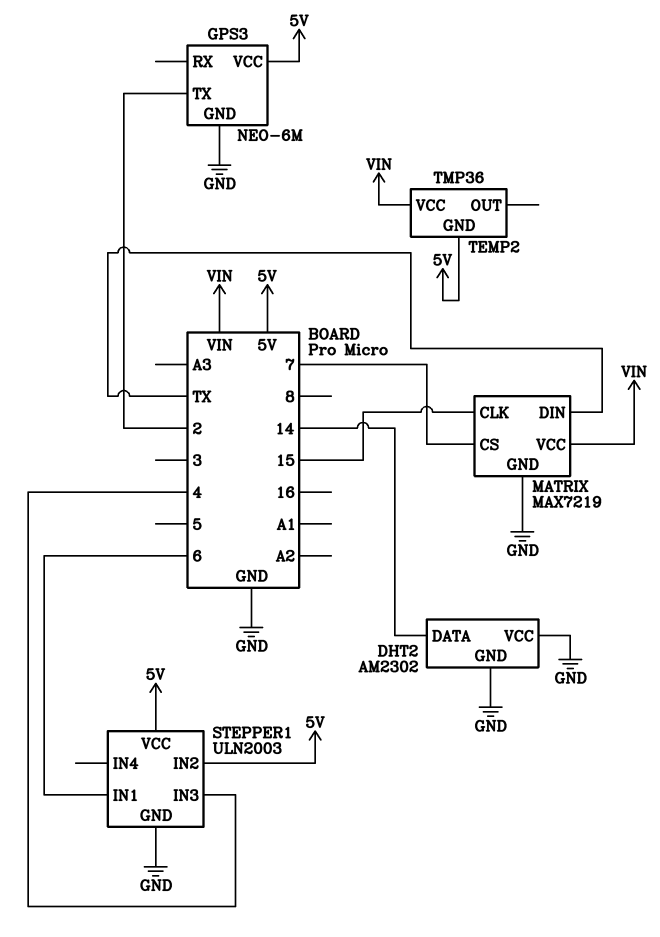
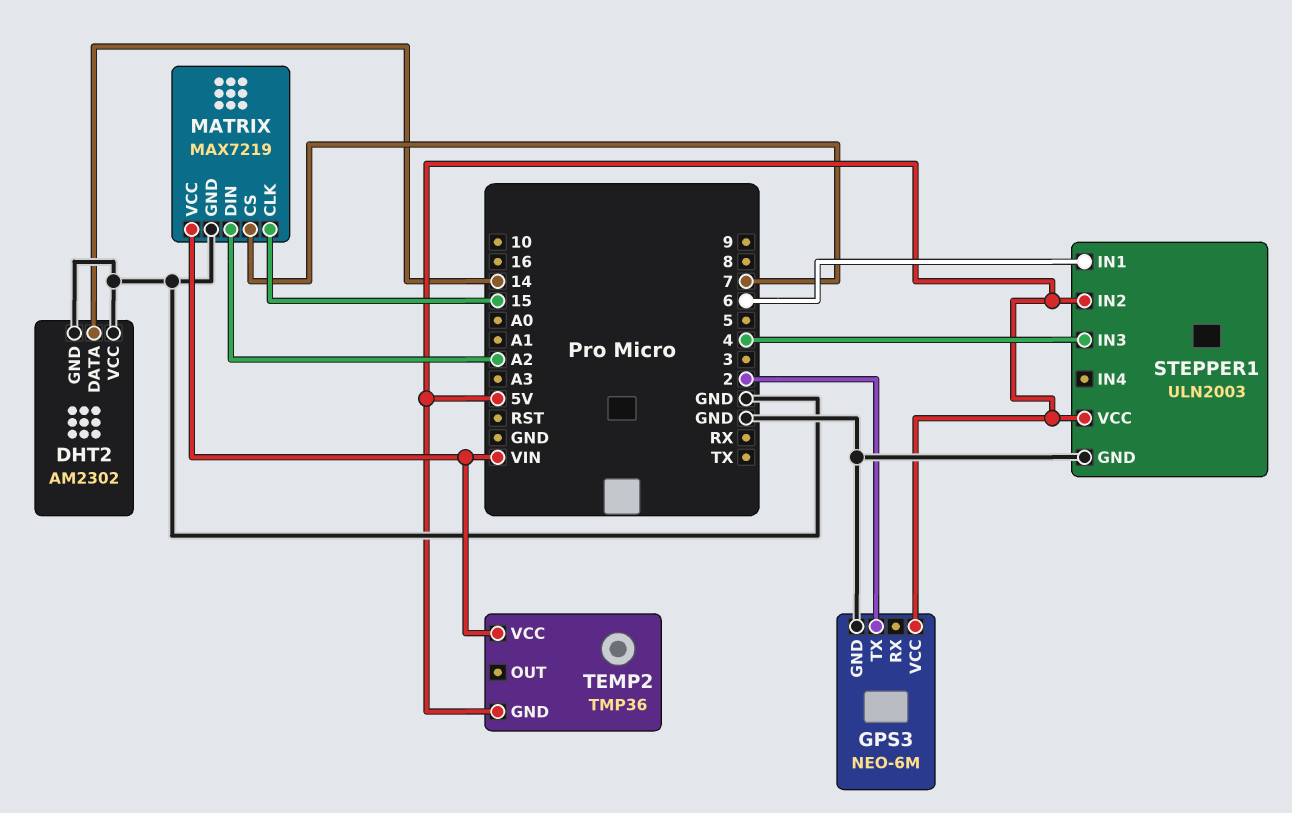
MATRIX pin DIN: TX -> A2

